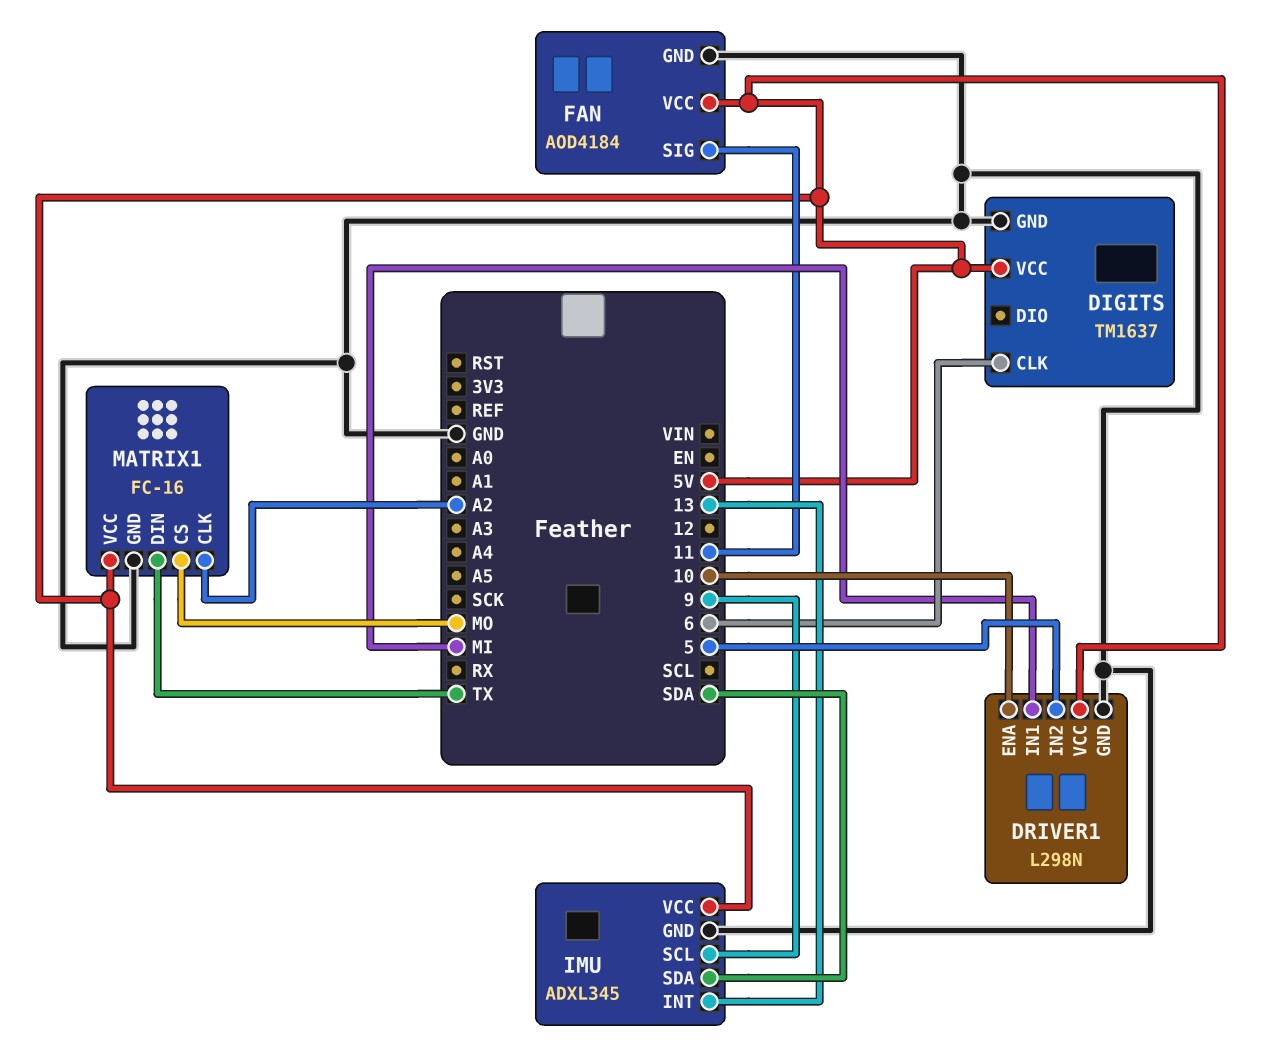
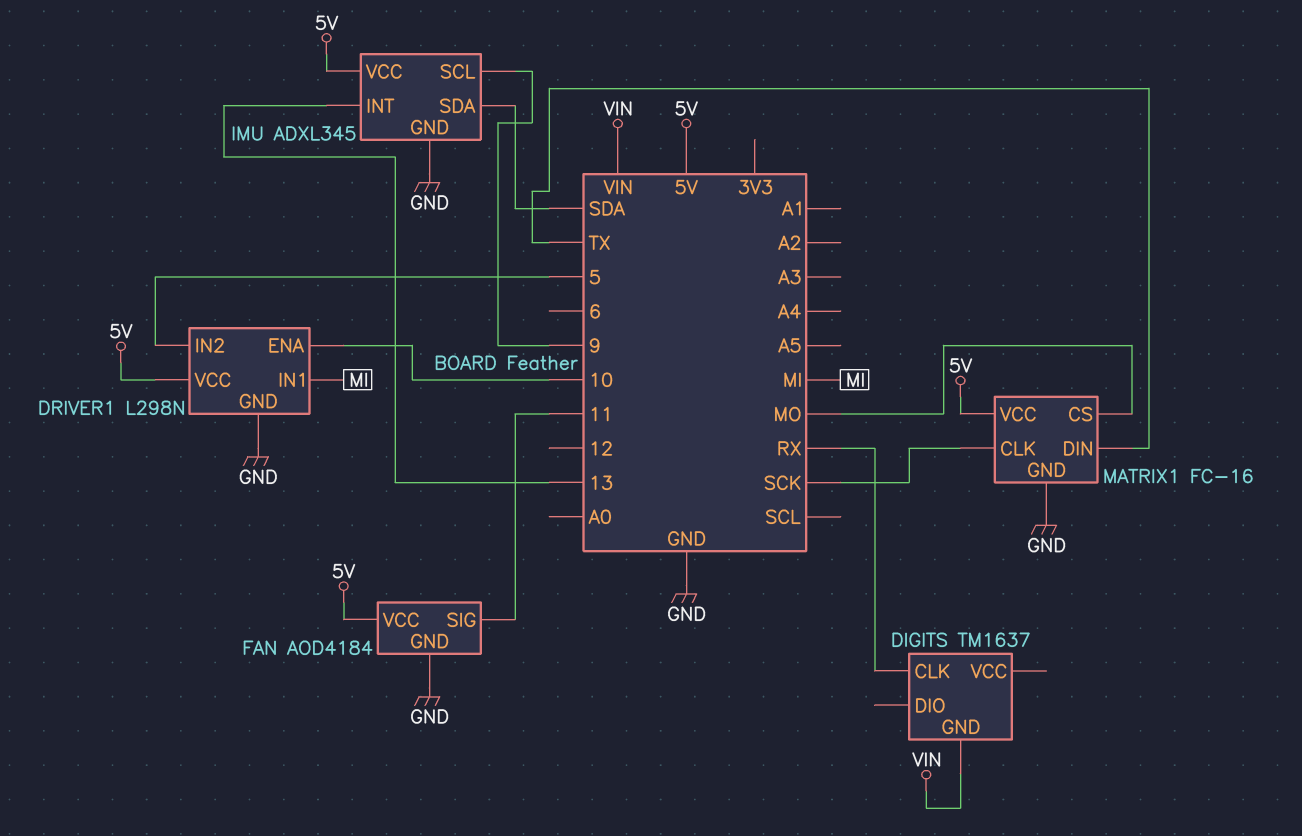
DIGITS pin CLK: 6 -> RX
DIGITS pin GND: GND -> VIN
DIGITS pin VCC: 5V -> none
MATRIX1 pin CLK: A2 -> SCK

